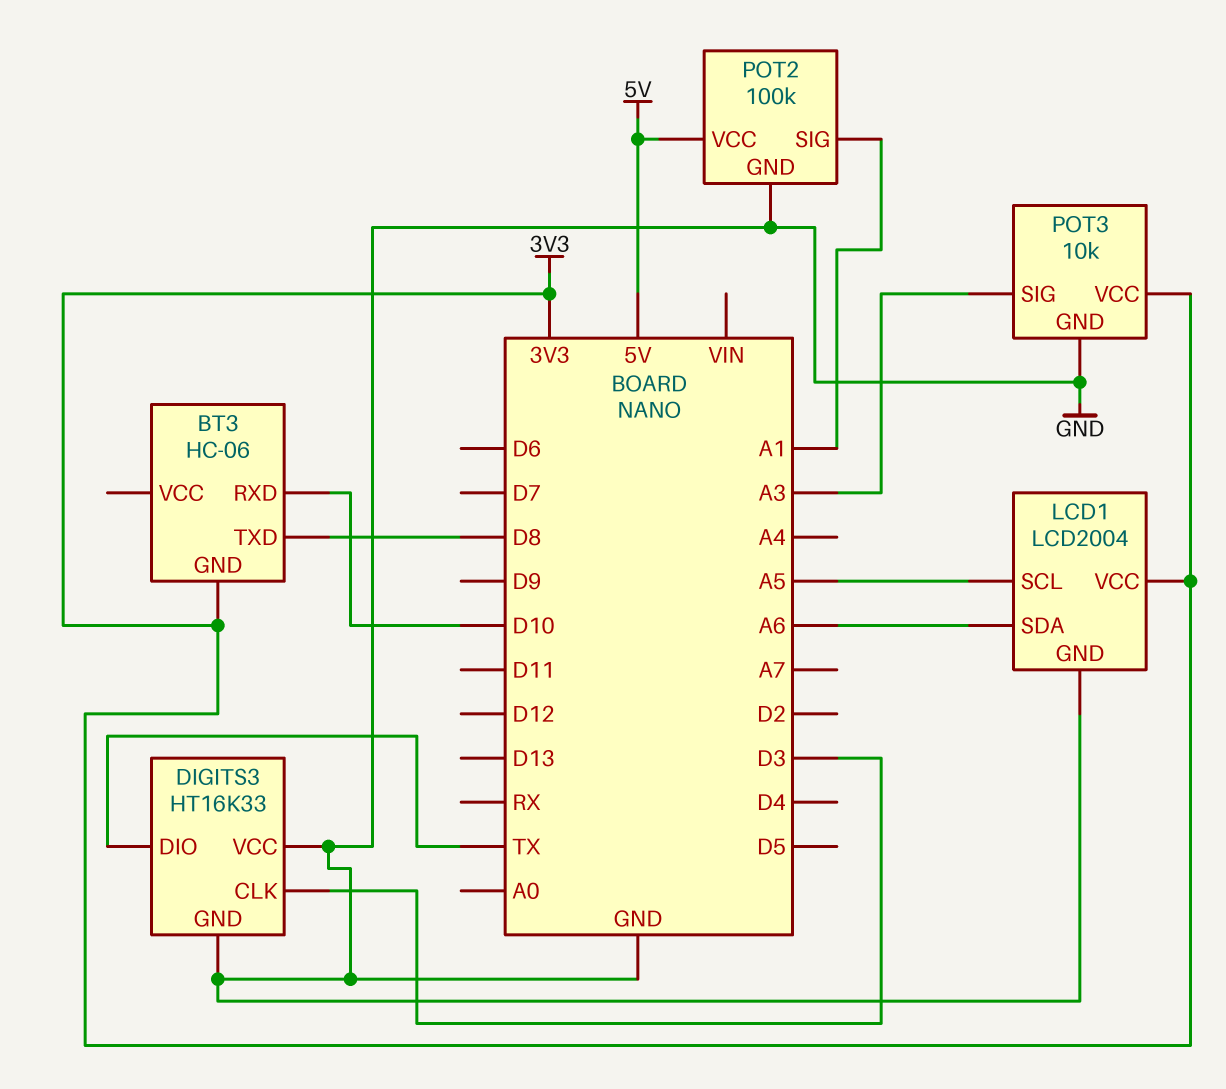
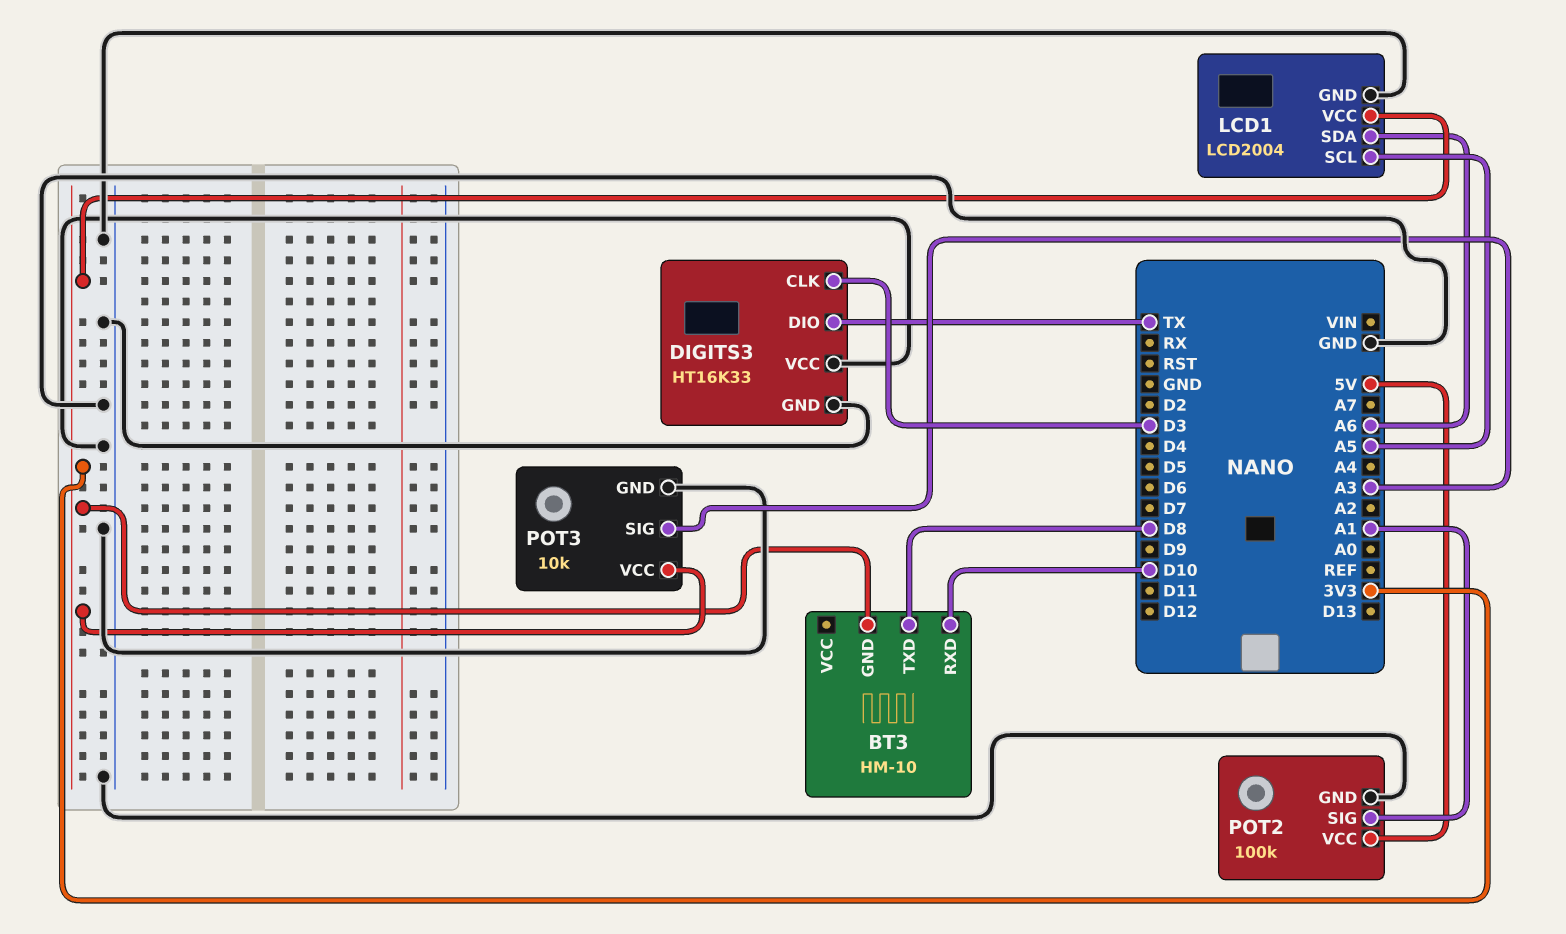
BT3: HC-06 -> HM-10

